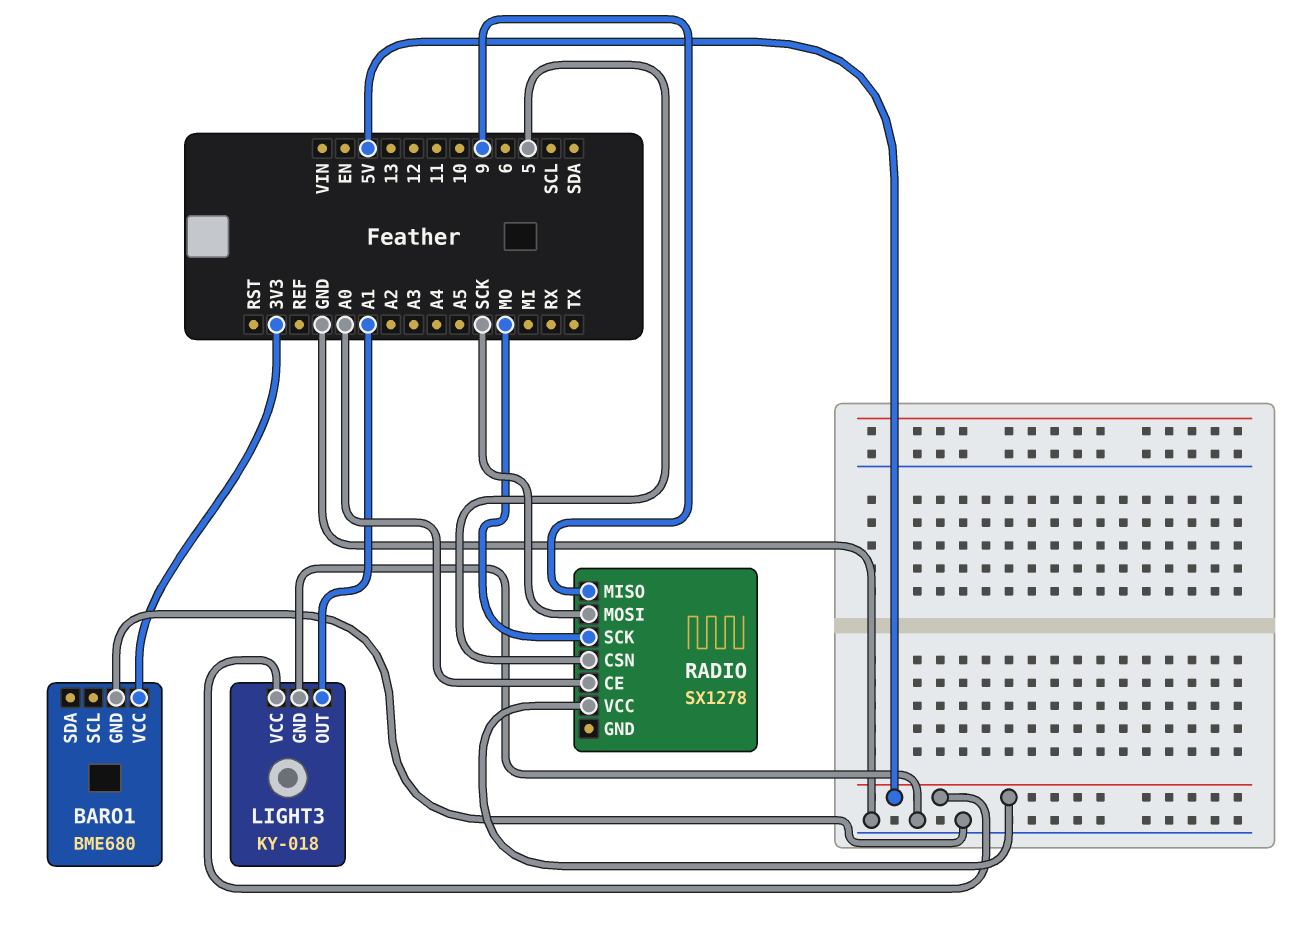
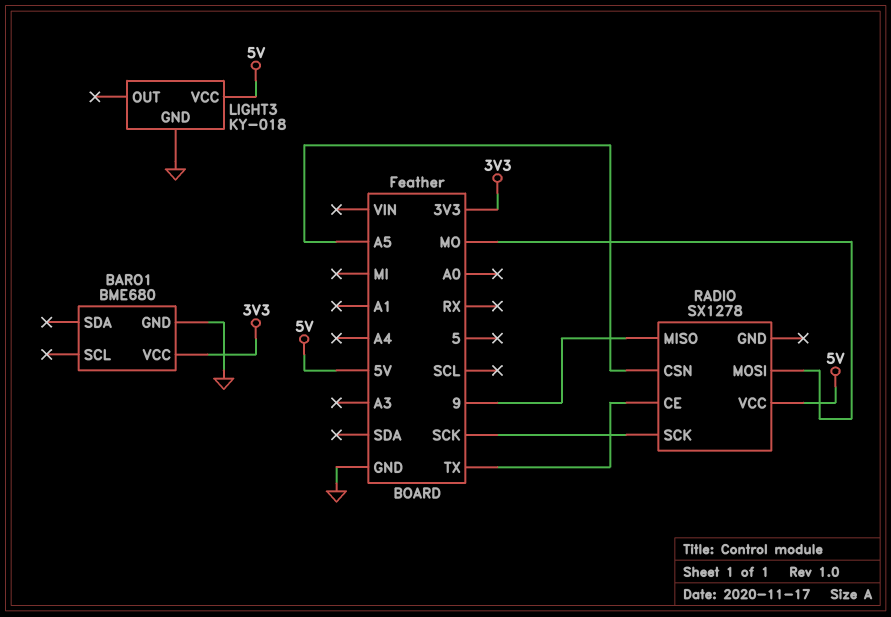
LIGHT3 pin OUT: A1 -> none
RADIO pin CE: A0 -> TX
RADIO pin CSN: 5 -> A5
RADIO pin MOSI: SCK -> MO
RADIO pin SCK: MO -> SCK

